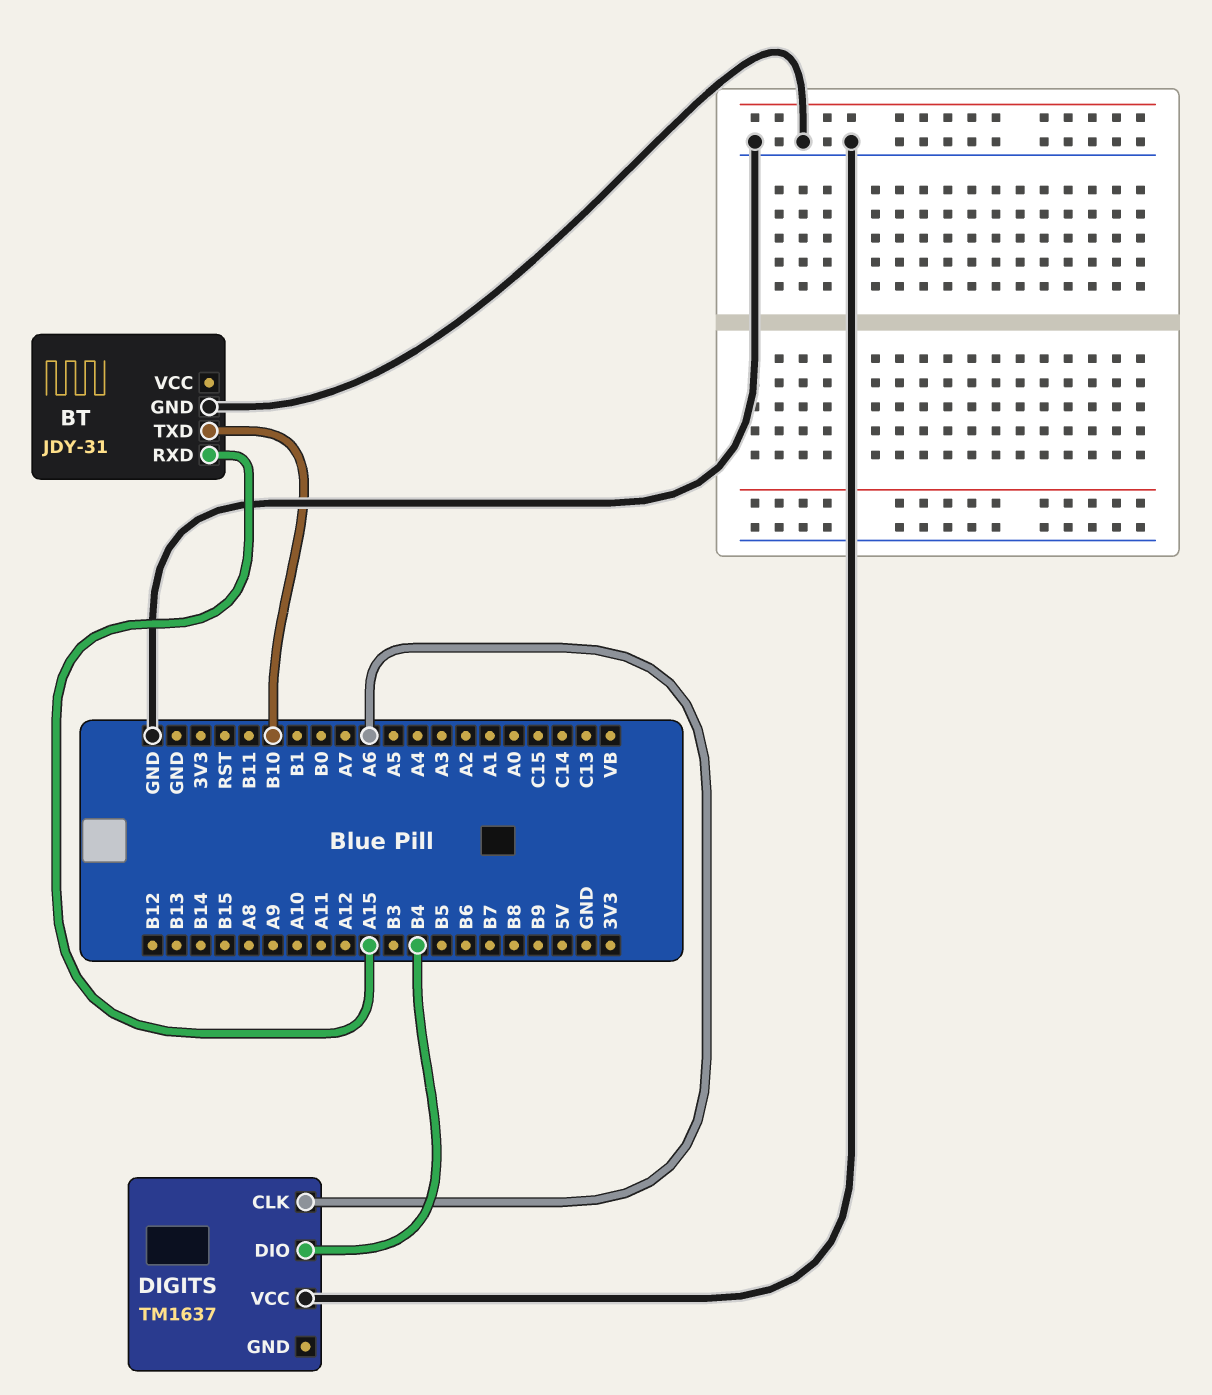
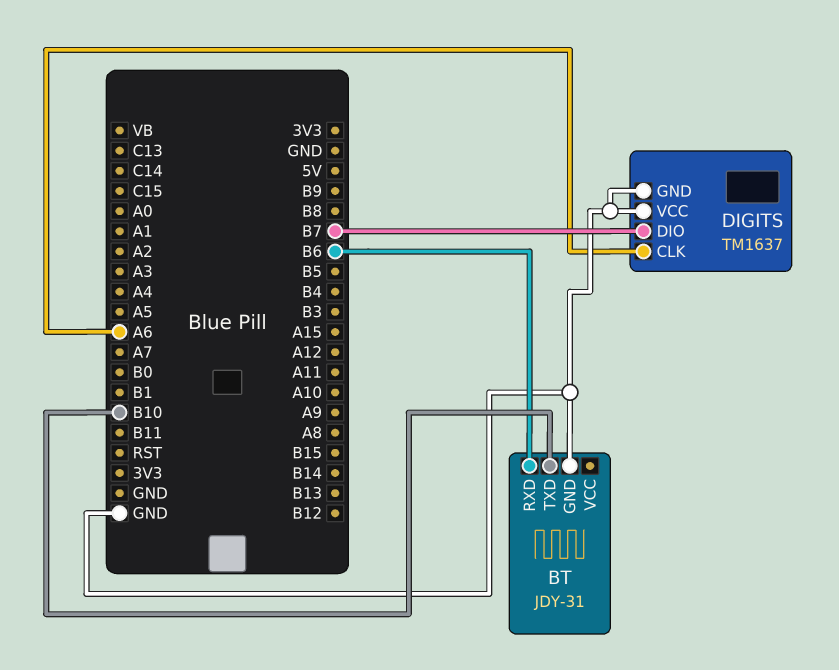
BT pin RXD: A15 -> B6
DIGITS pin DIO: B4 -> B7
DIGITS pin GND: none -> GND

